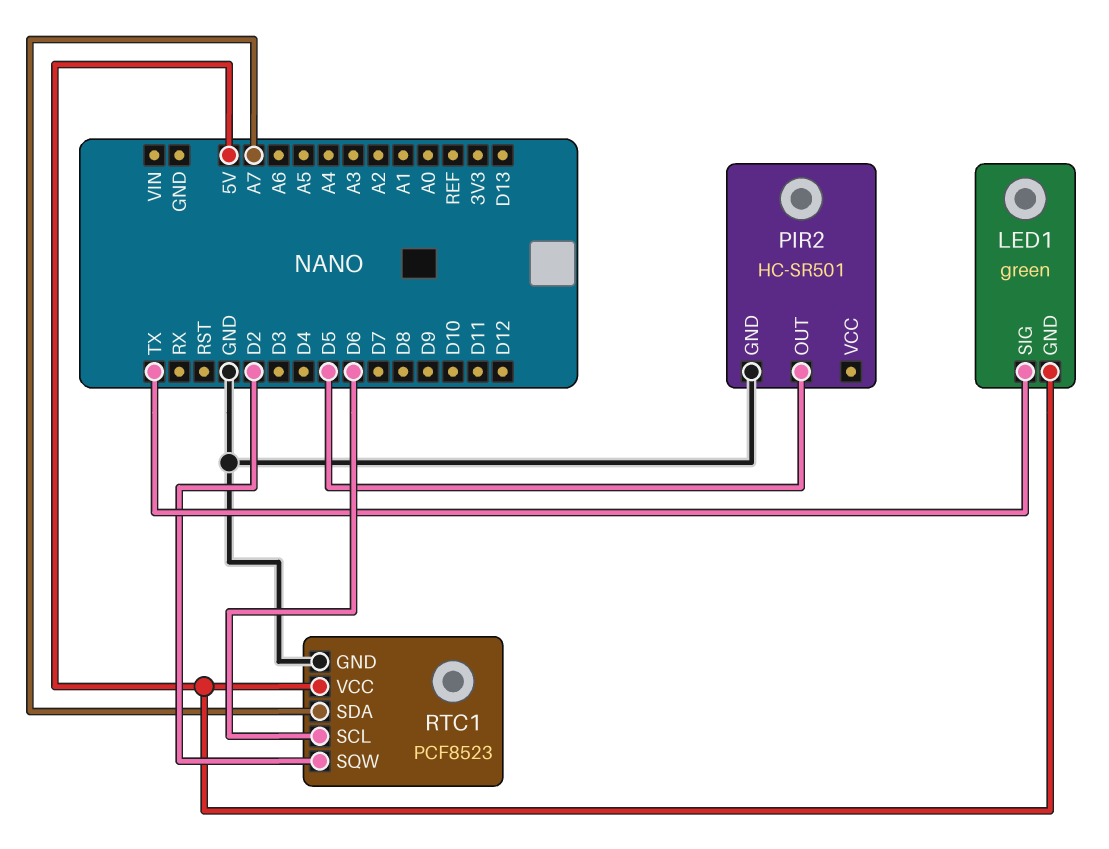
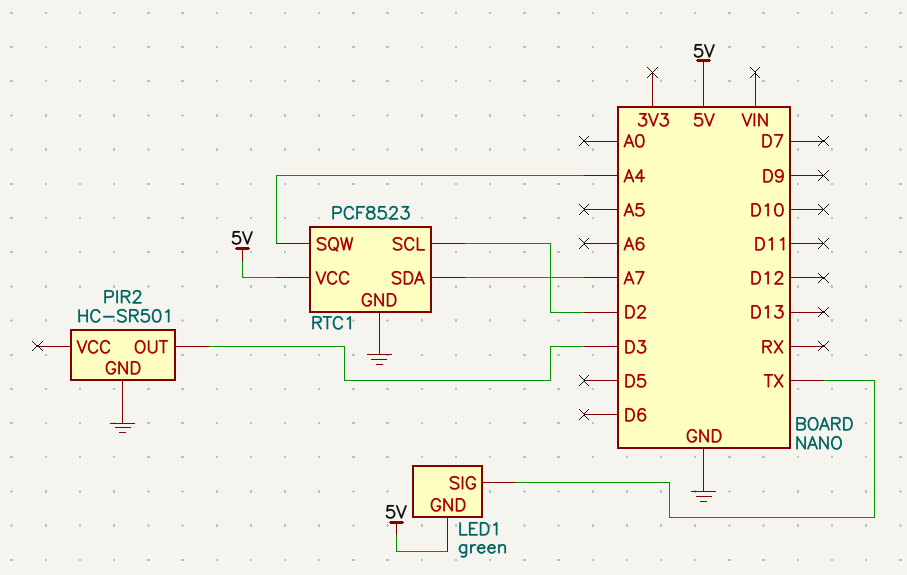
PIR2 pin OUT: D5 -> D3
RTC1 pin SCL: D6 -> D2
RTC1 pin SQW: D2 -> A4

